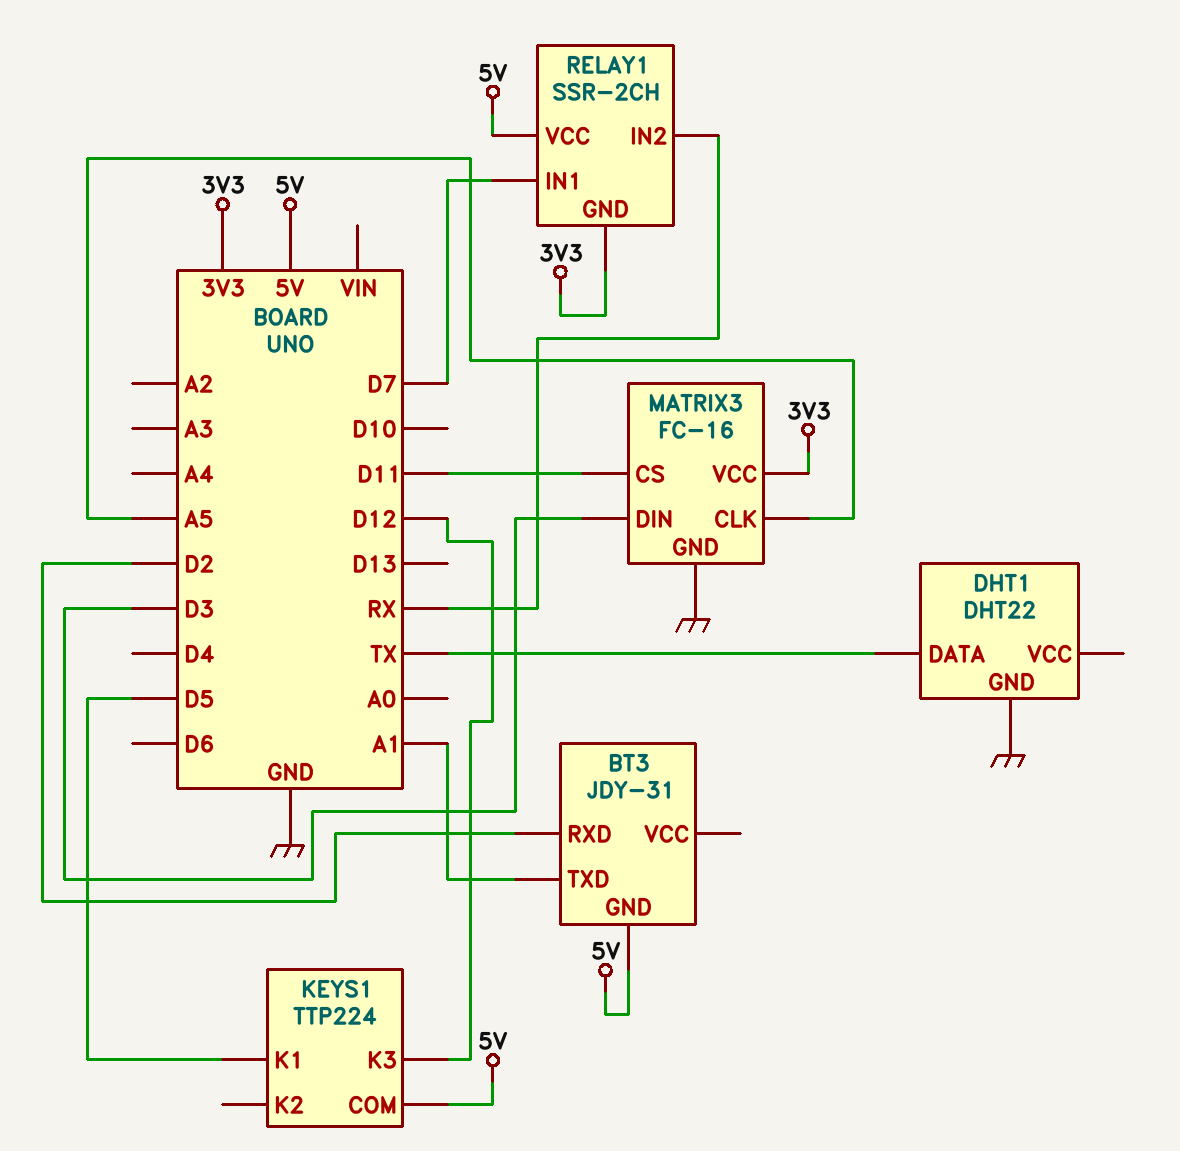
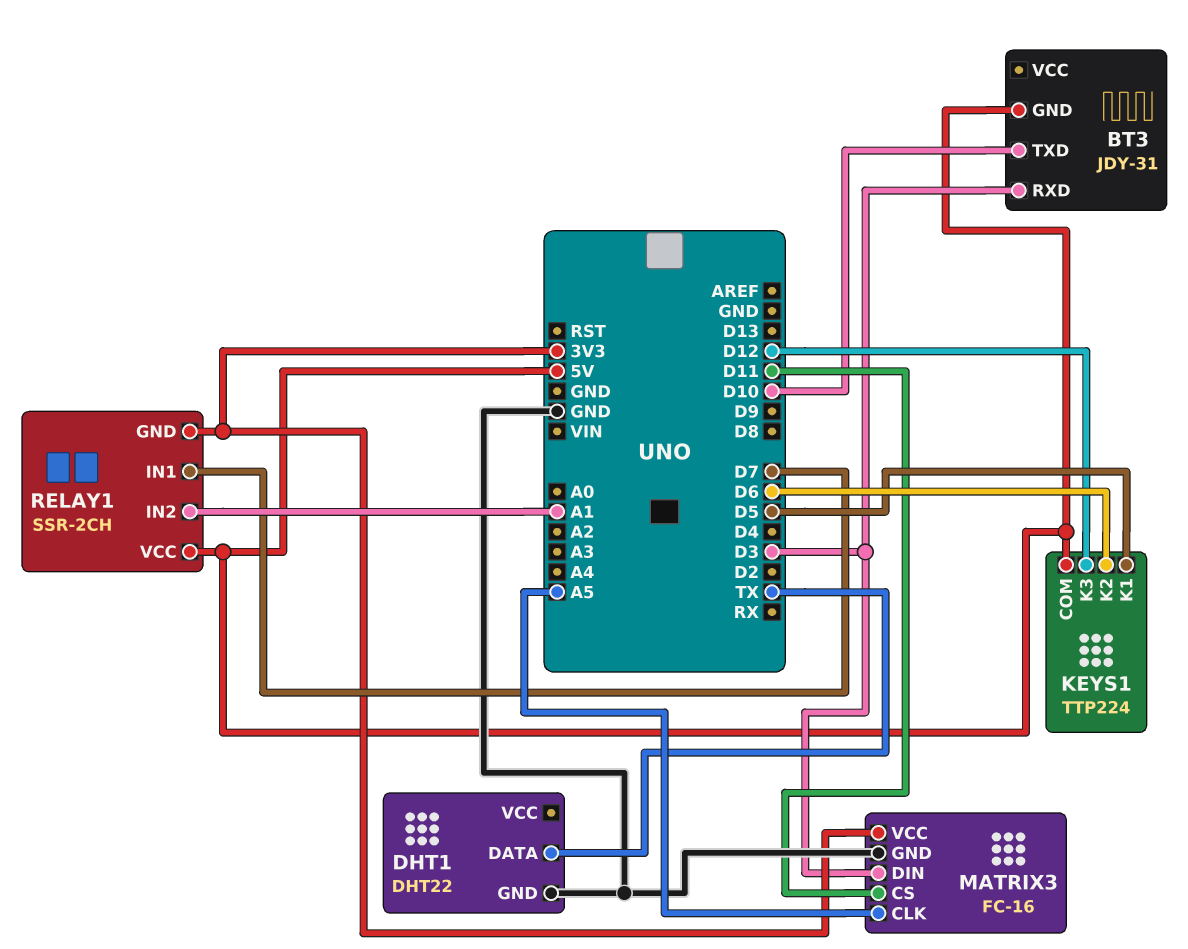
BT3 pin RXD: D2 -> D3
BT3 pin TXD: A1 -> D10
KEYS1 pin K2: none -> D6
RELAY1 pin IN2: RX -> A1

